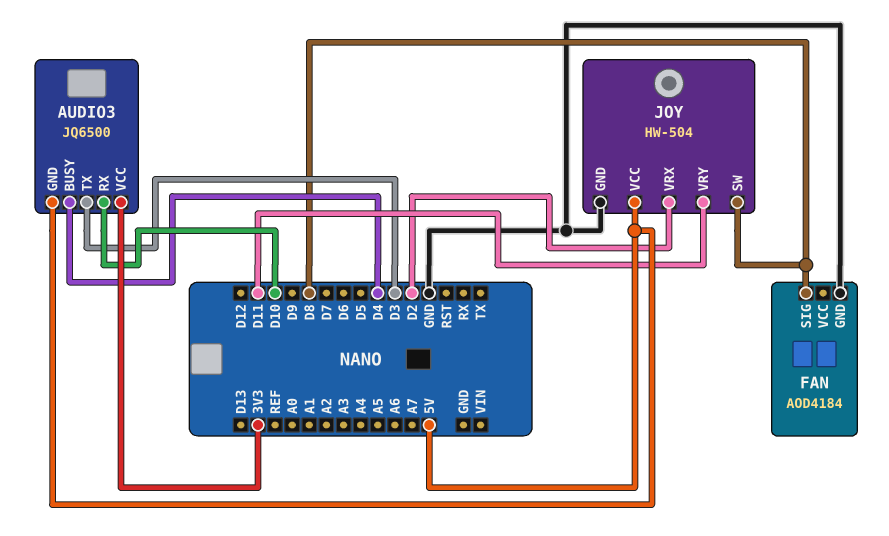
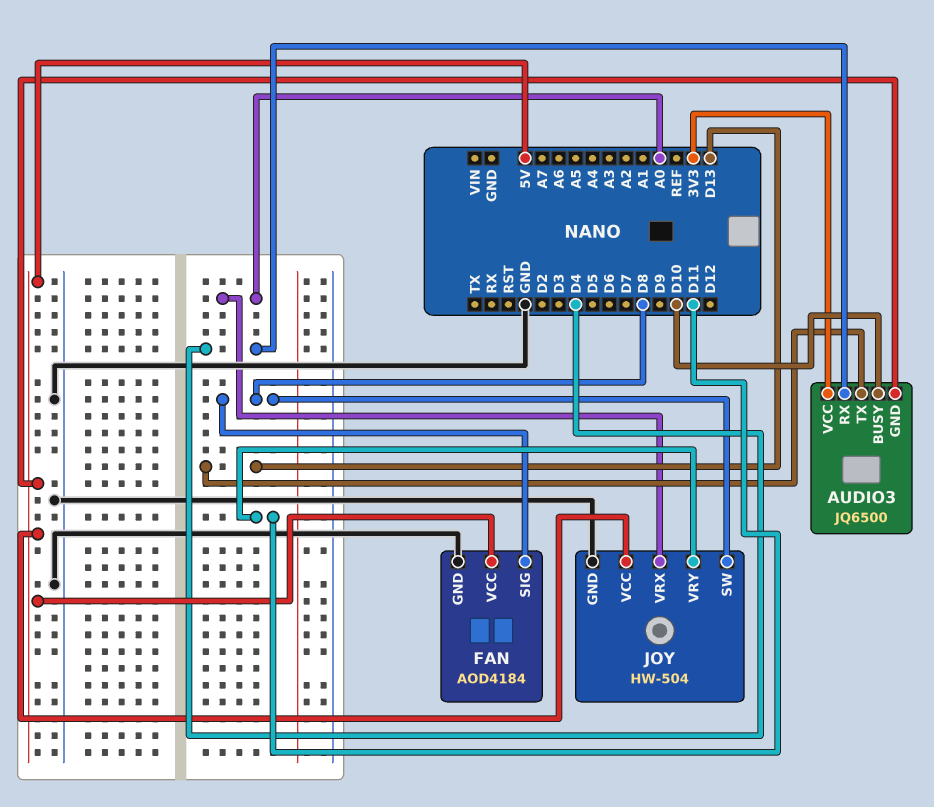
AUDIO3 pin BUSY: D4 -> D10
AUDIO3 pin RX: D10 -> D4
AUDIO3 pin TX: D3 -> D13
FAN pin VCC: none -> 5V
JOY pin VRX: D2 -> A0

